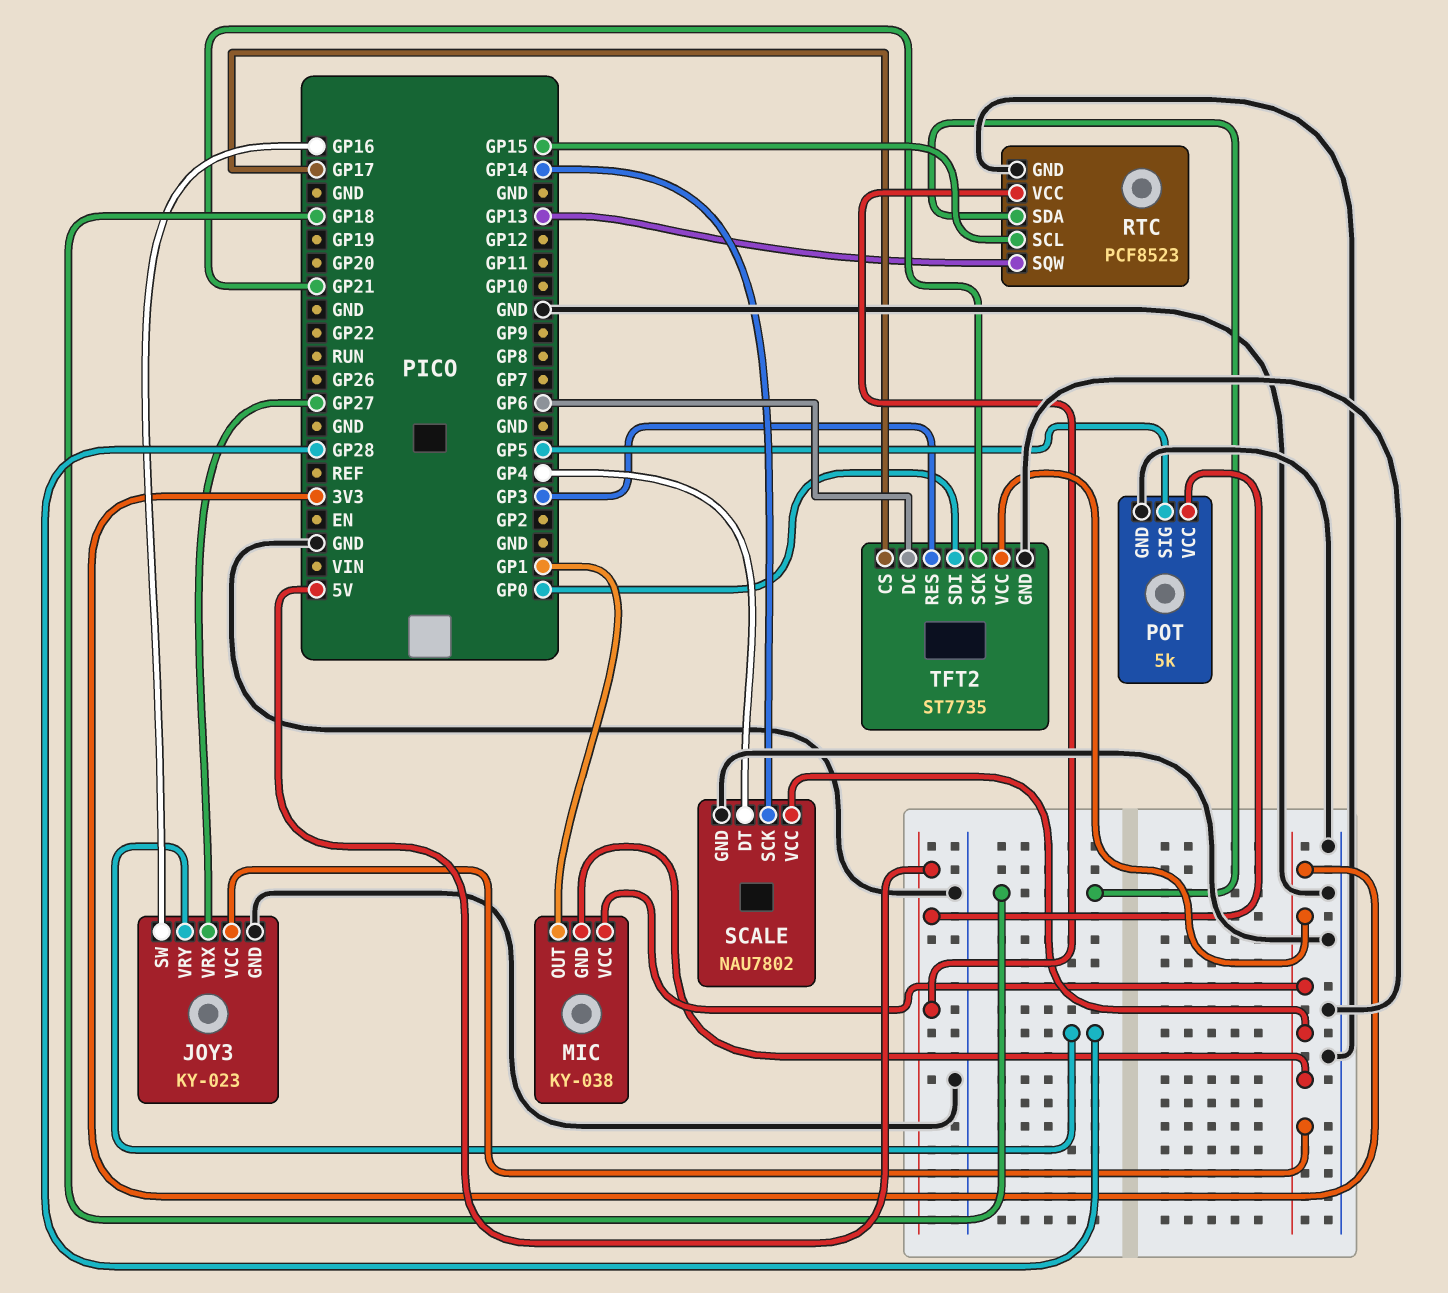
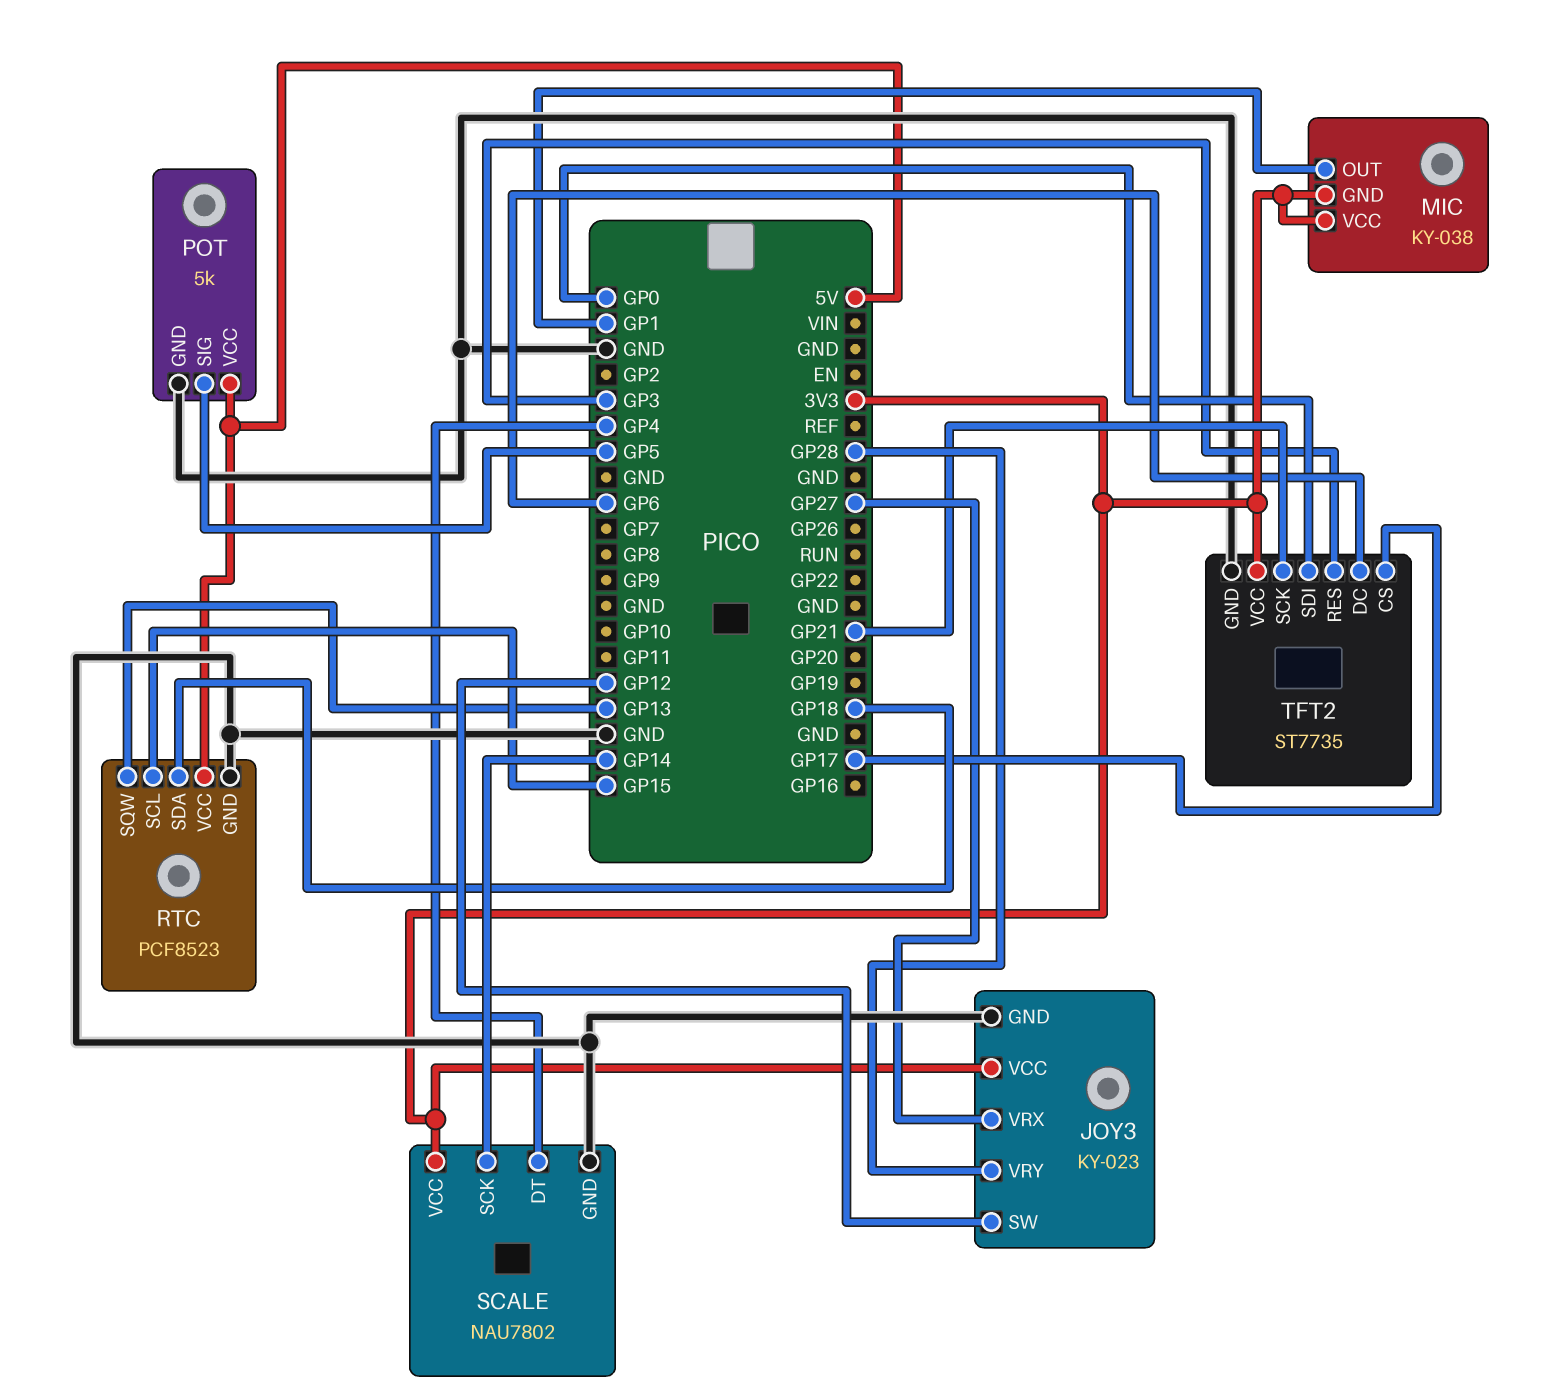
JOY3 pin SW: GP16 -> GP12

